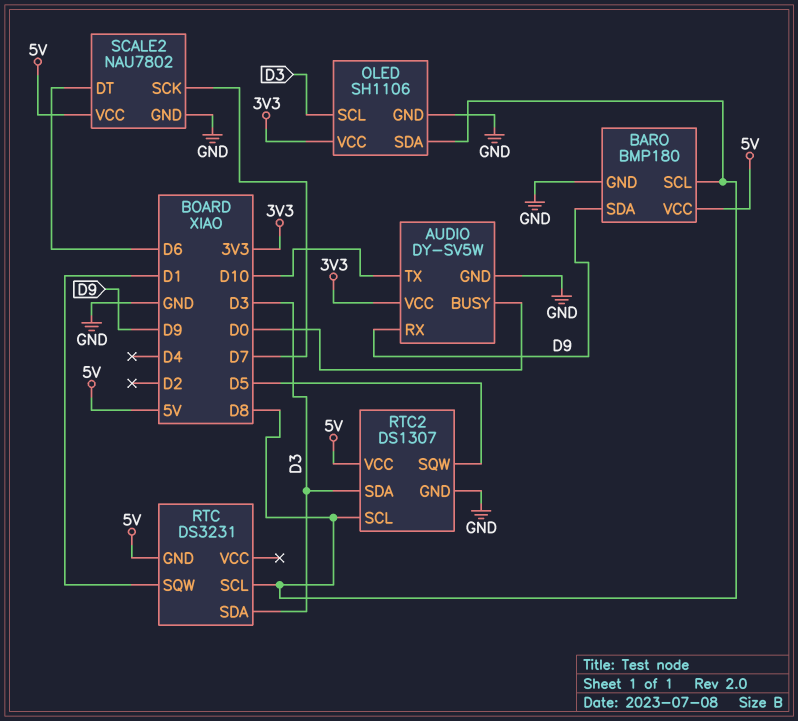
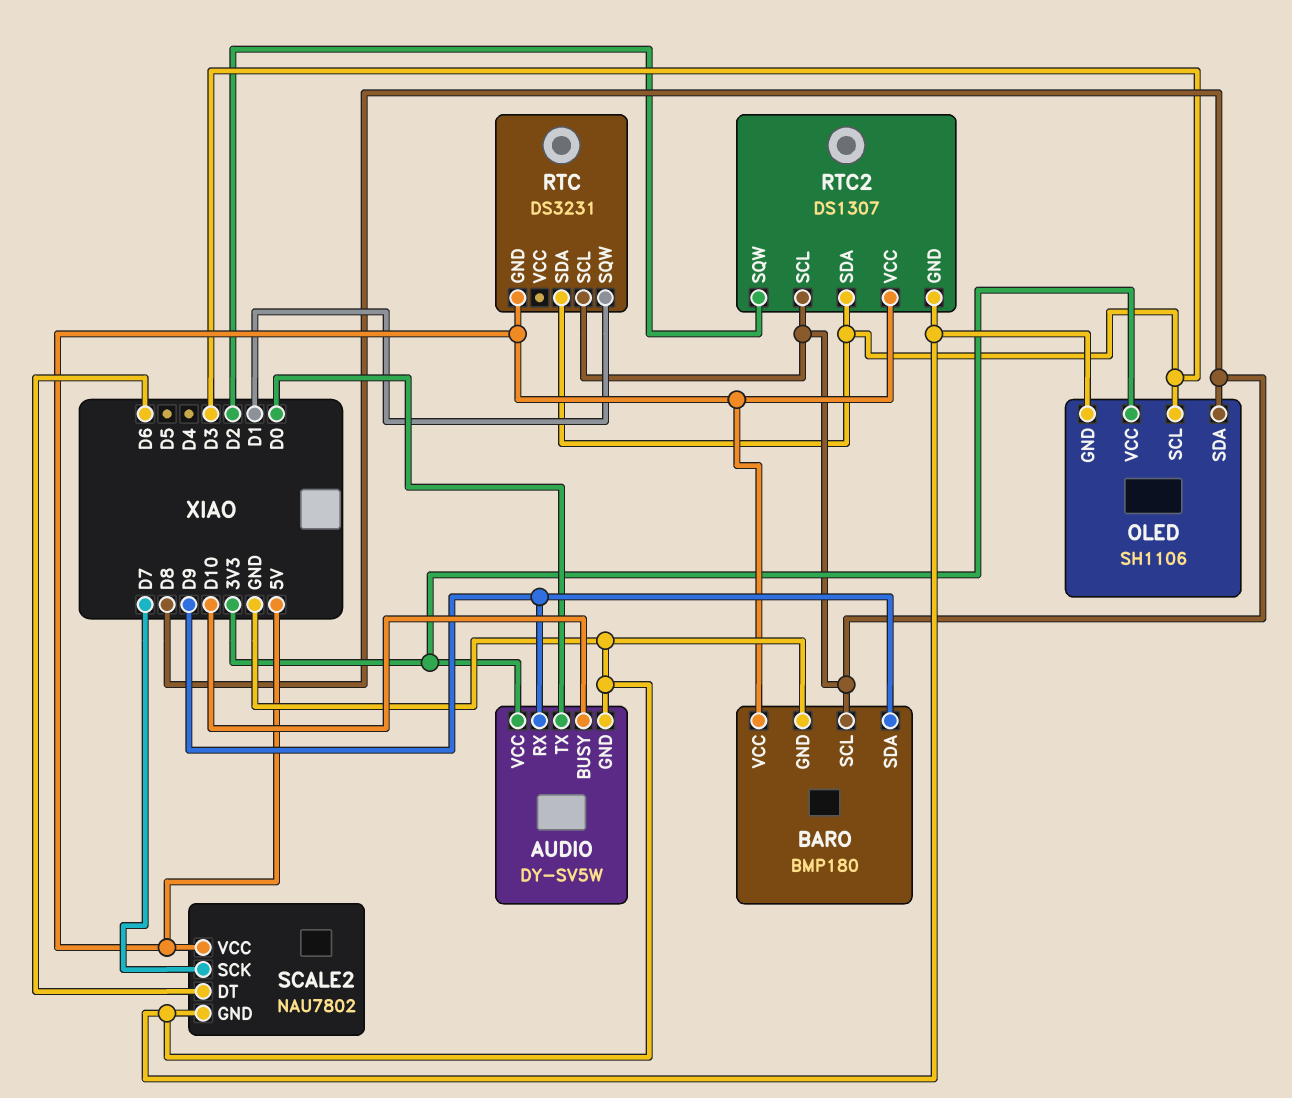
AUDIO pin BUSY: D0 -> D10
AUDIO pin TX: D10 -> D0
RTC2 pin SQW: D5 -> D2

